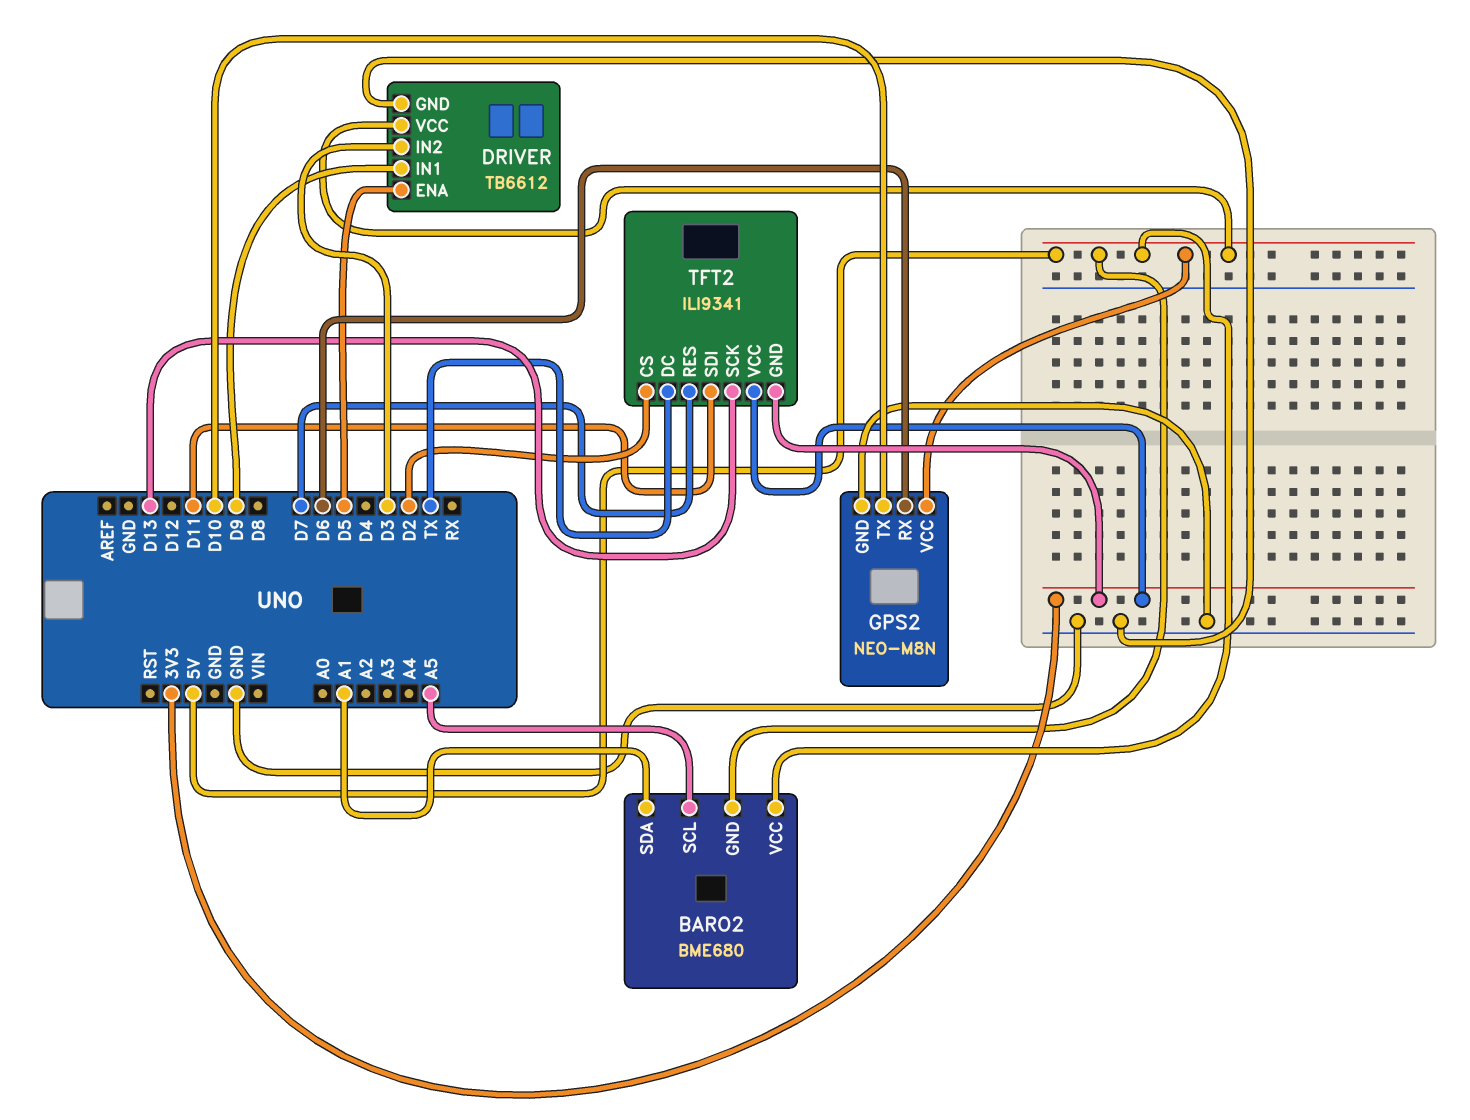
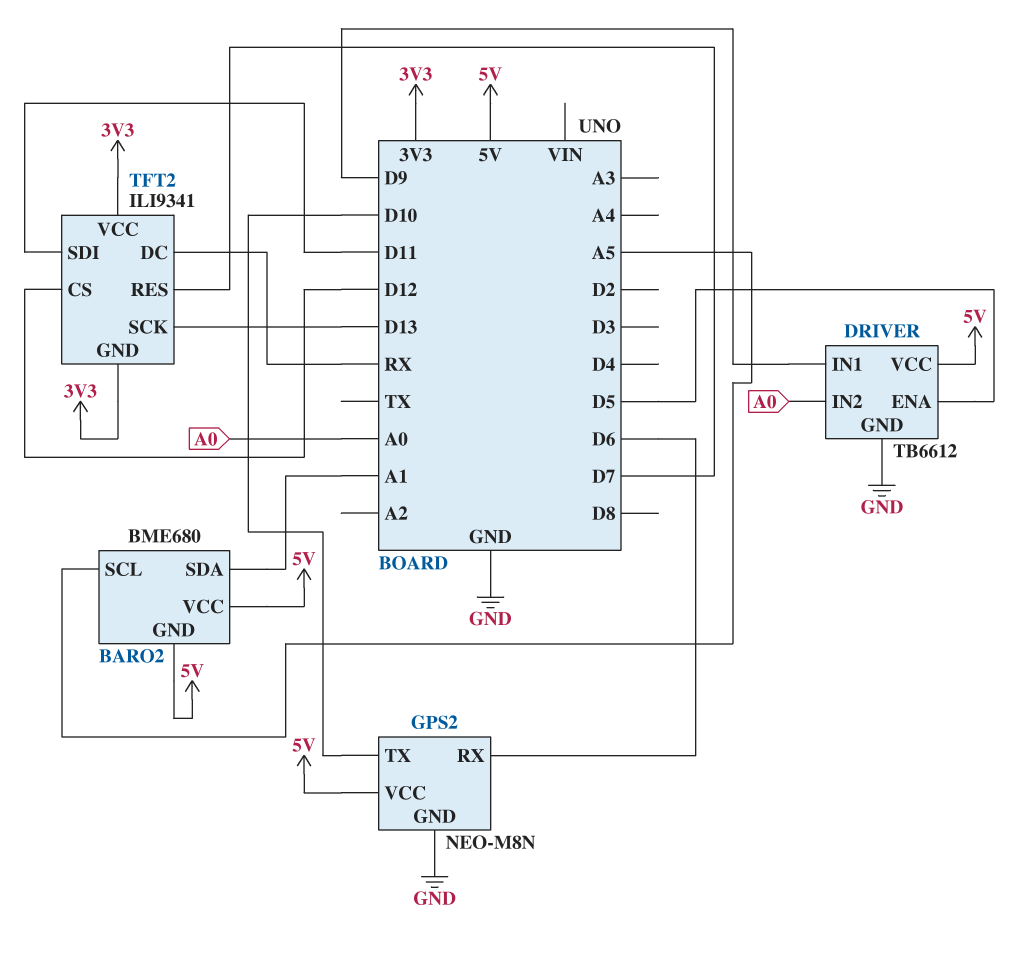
DRIVER pin IN2: D3 -> A0
TFT2 pin CS: D2 -> D12
TFT2 pin DC: TX -> RX

